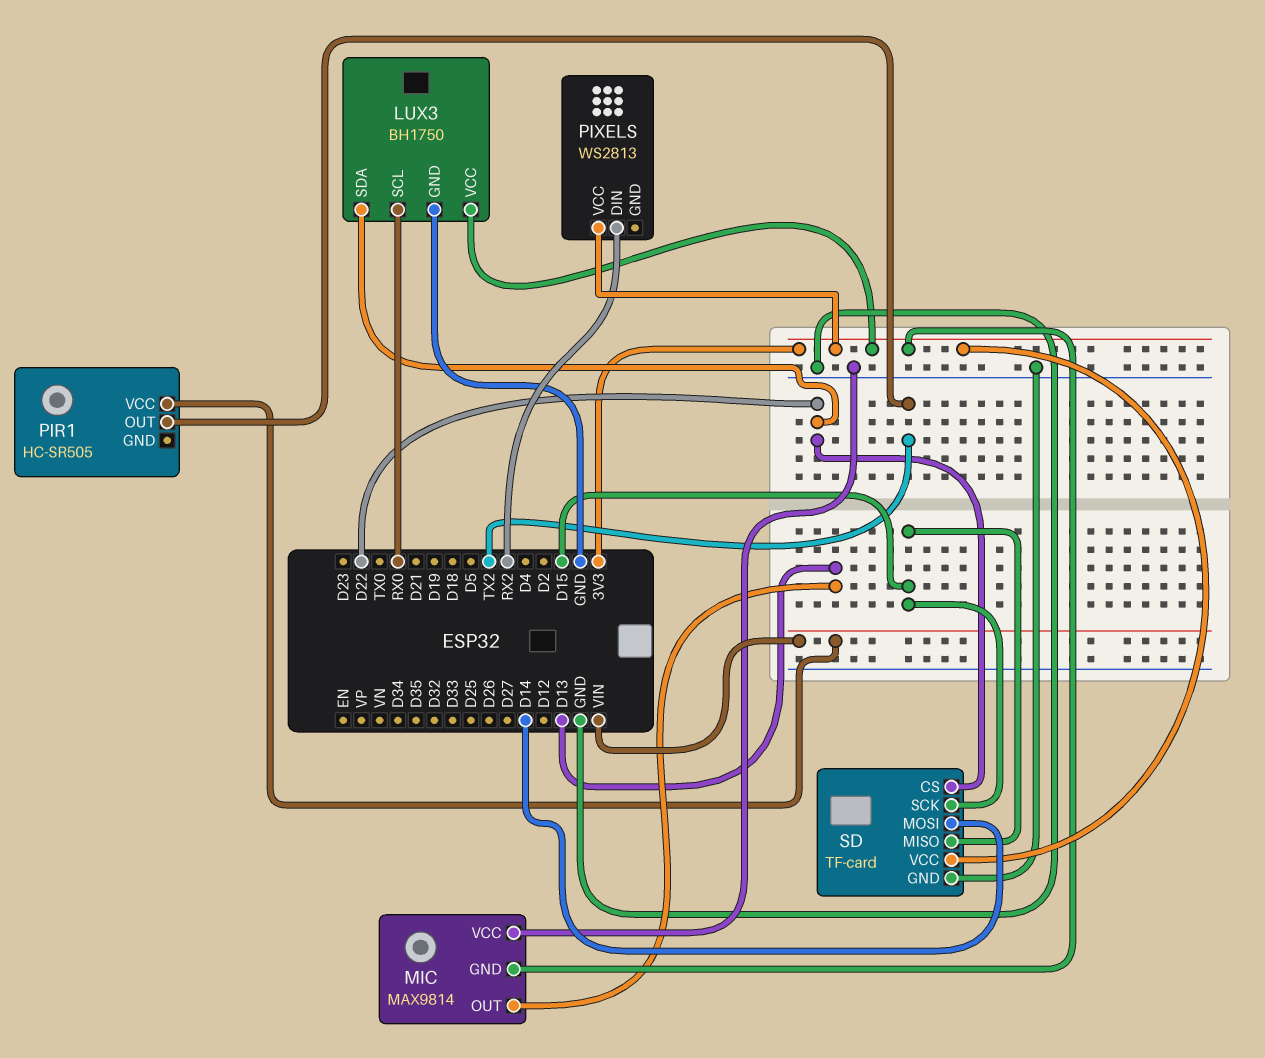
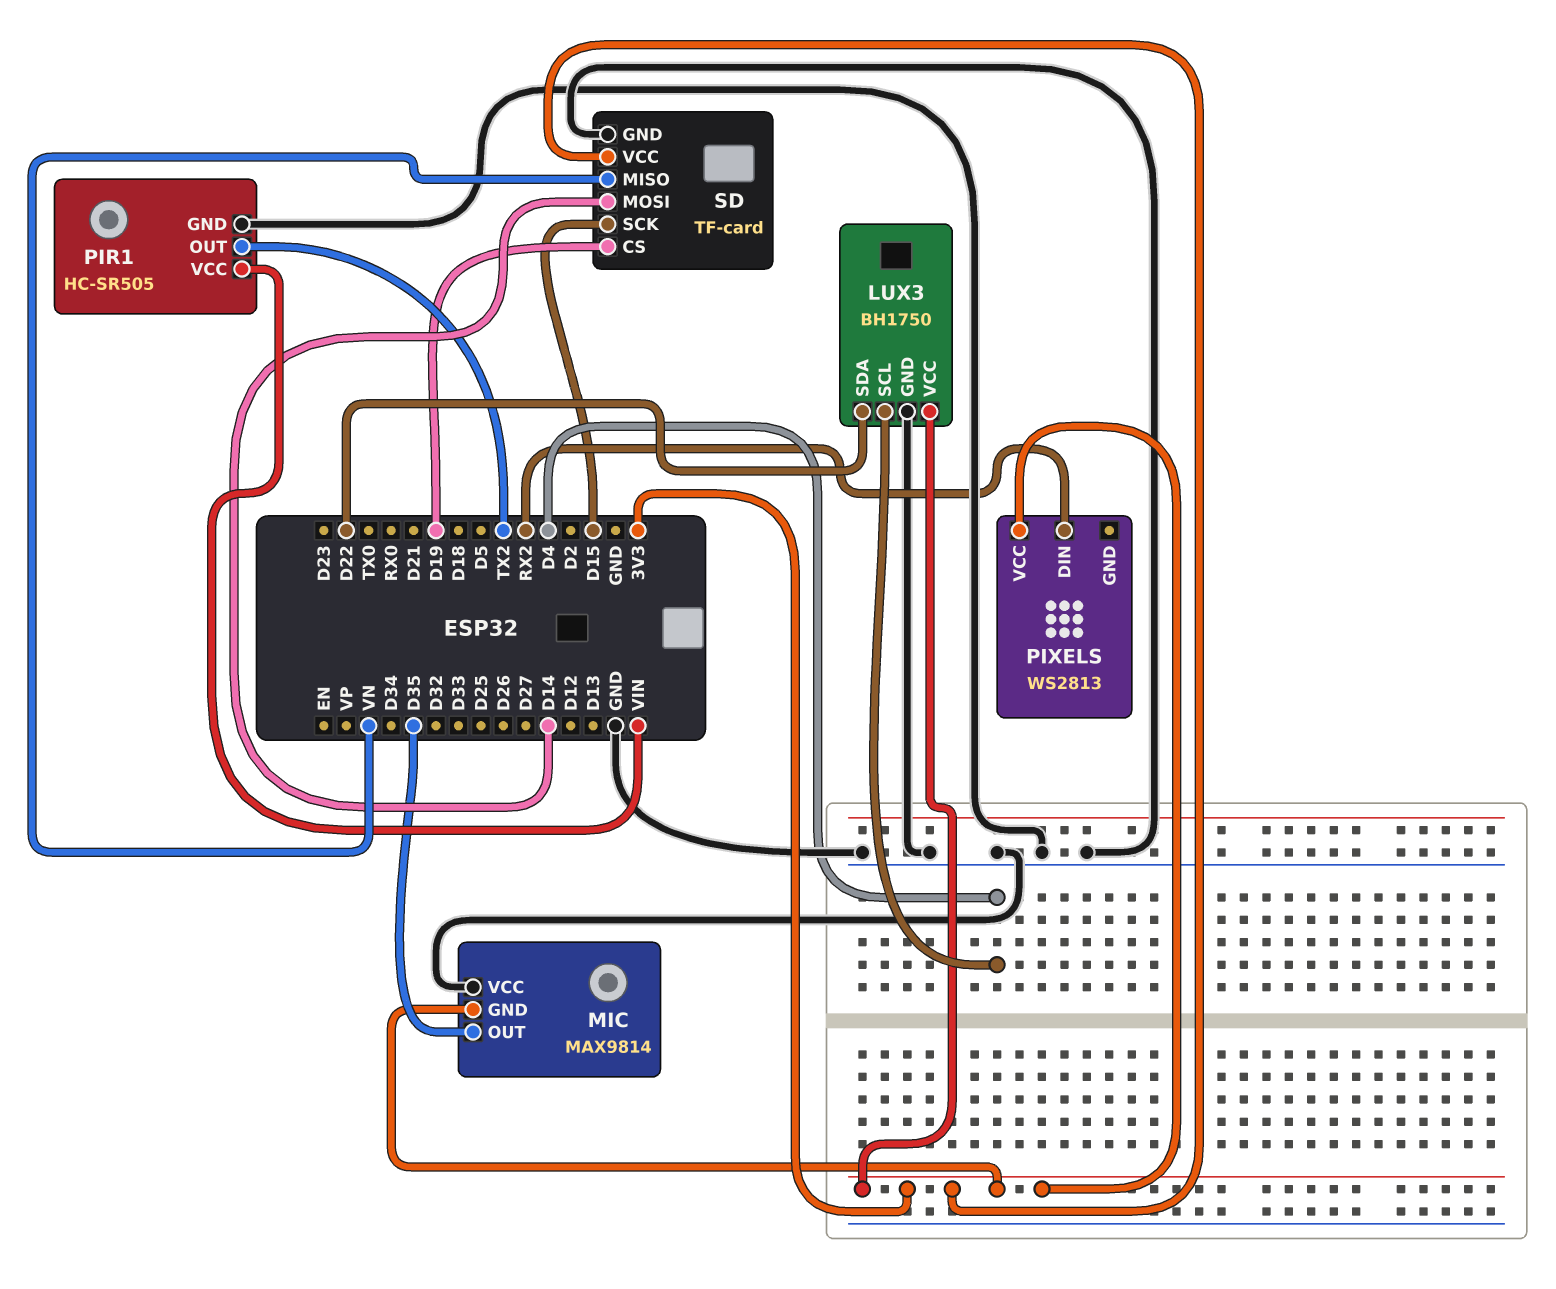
LUX3 pin SCL: RX0 -> D4
MIC pin OUT: D13 -> D35
PIR1 pin GND: none -> GND
SD pin CS: D22 -> D19
SD pin MISO: D15 -> VN

